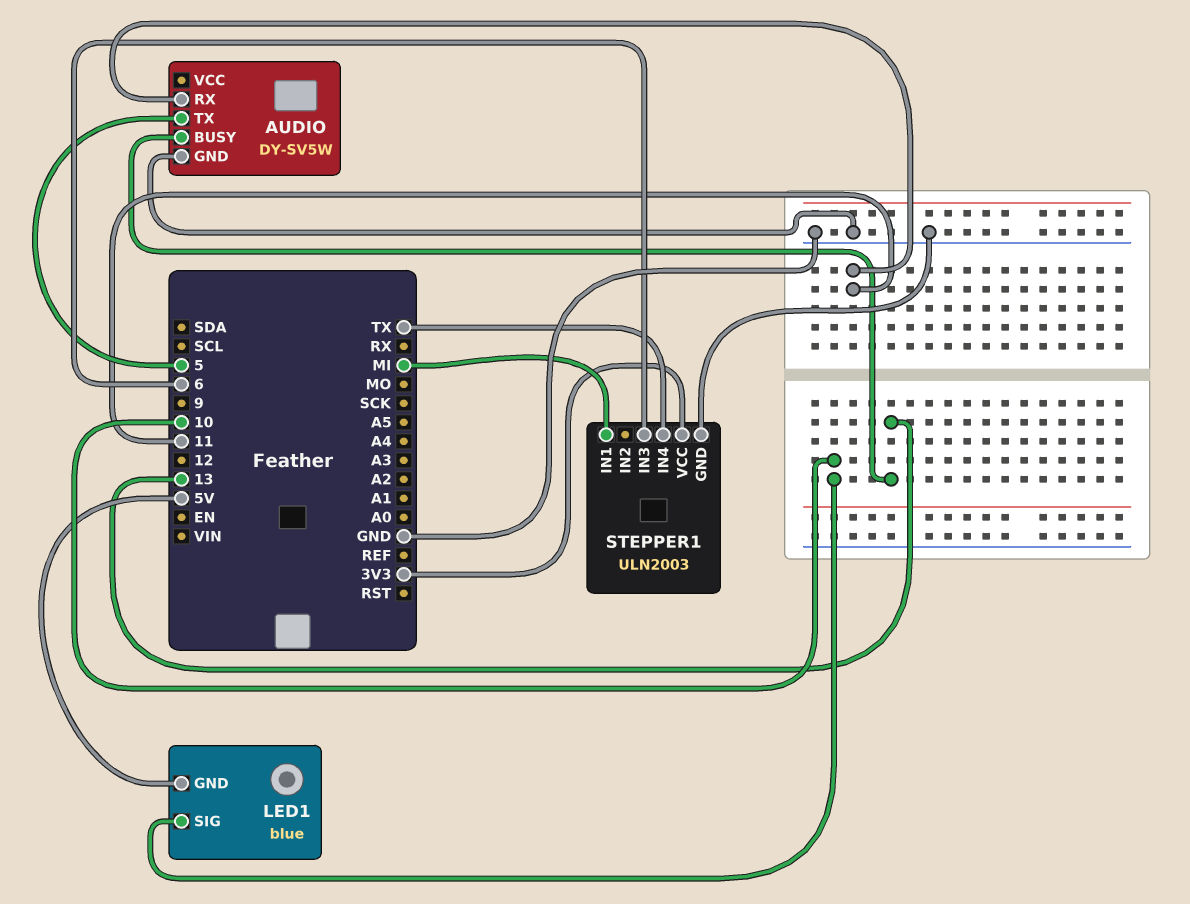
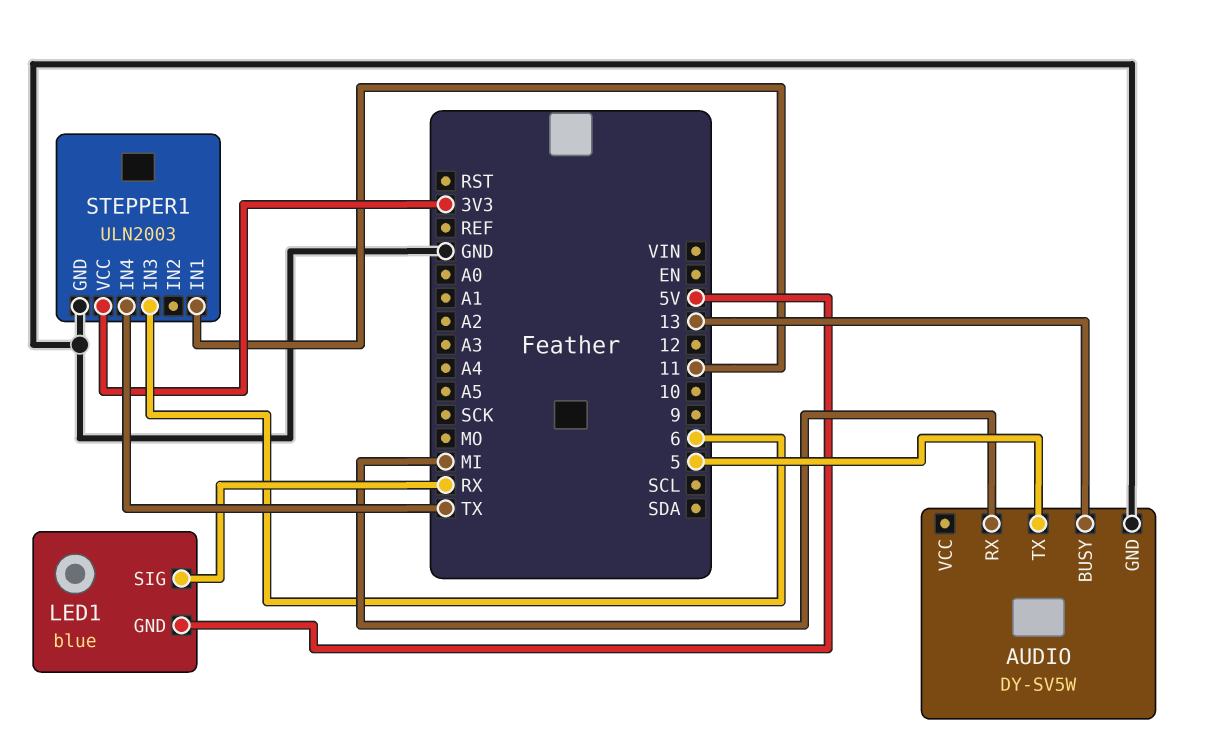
AUDIO pin RX: 11 -> MI
LED1 pin SIG: 10 -> RX
STEPPER1 pin IN1: MI -> 11

